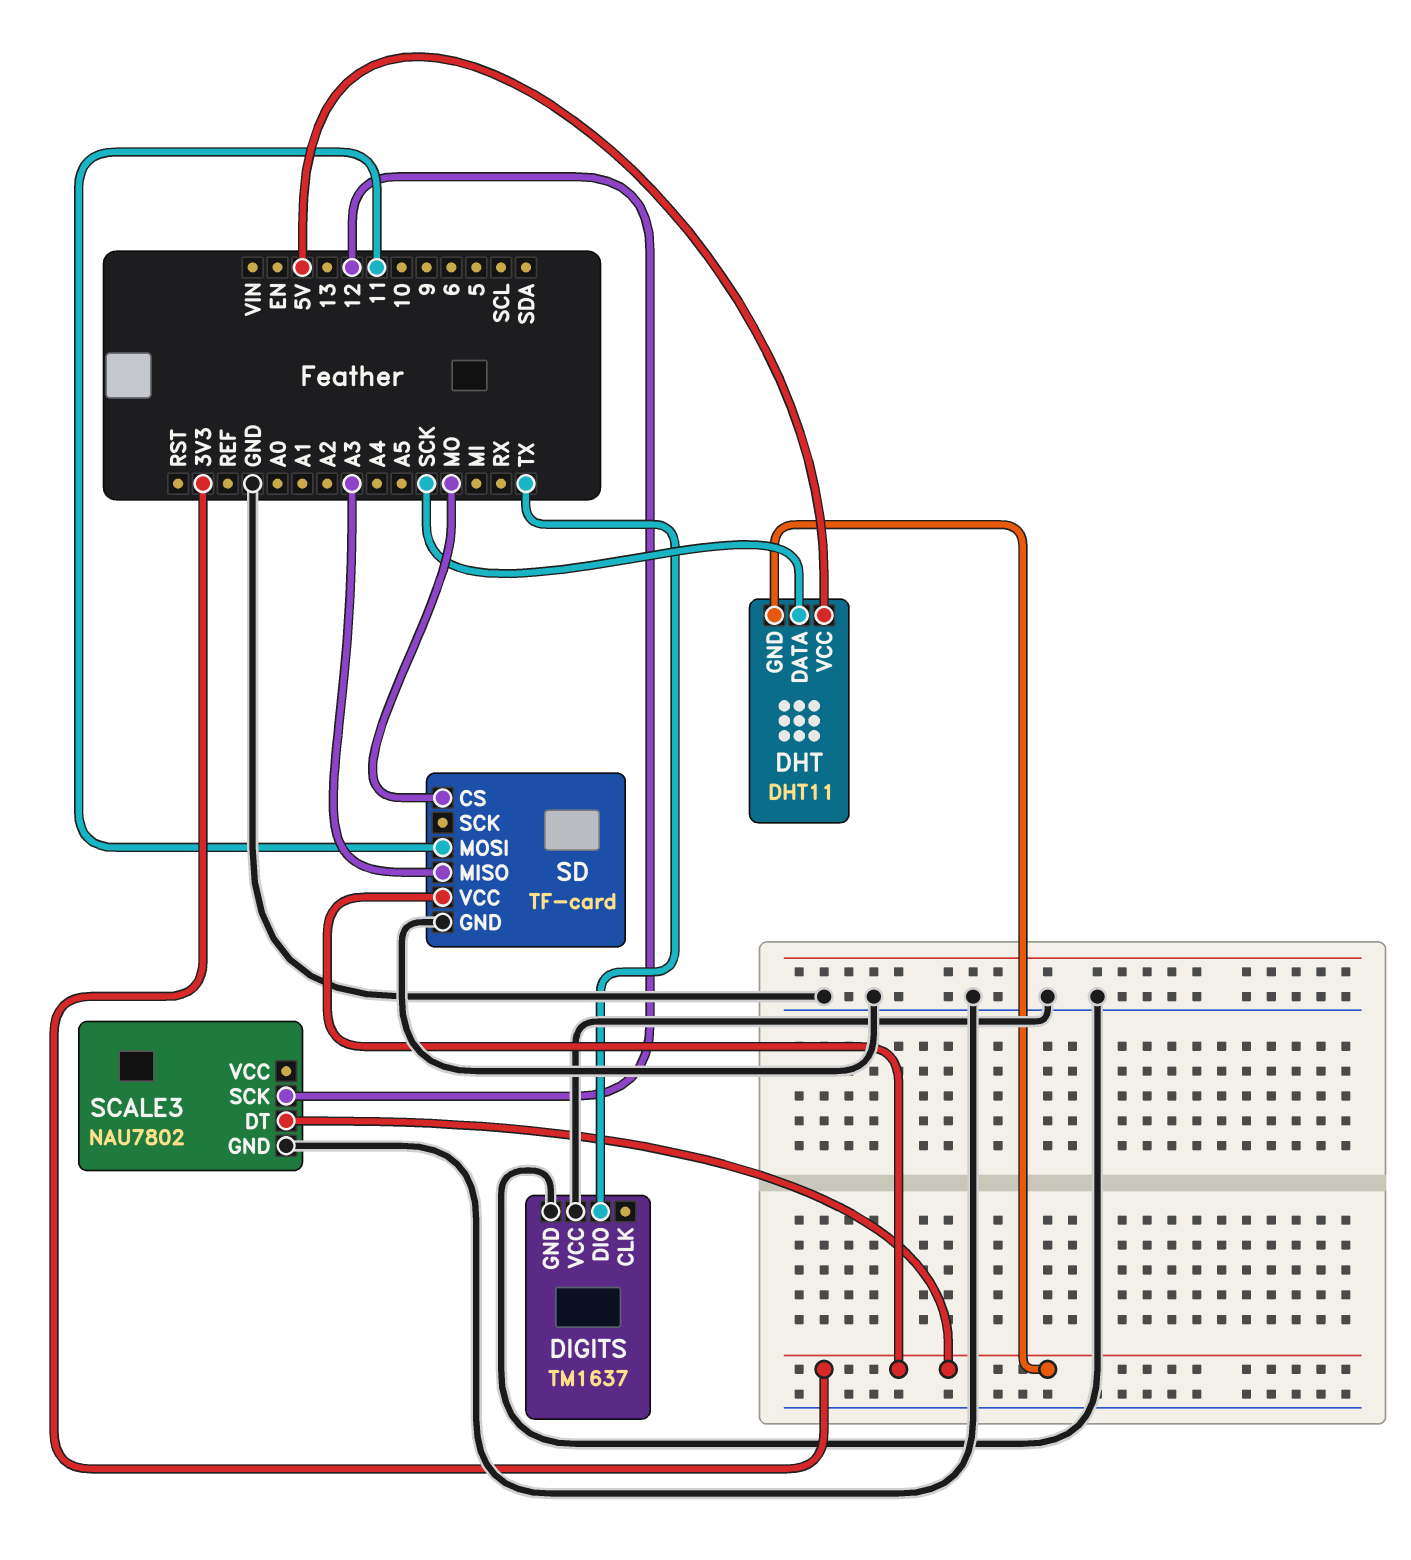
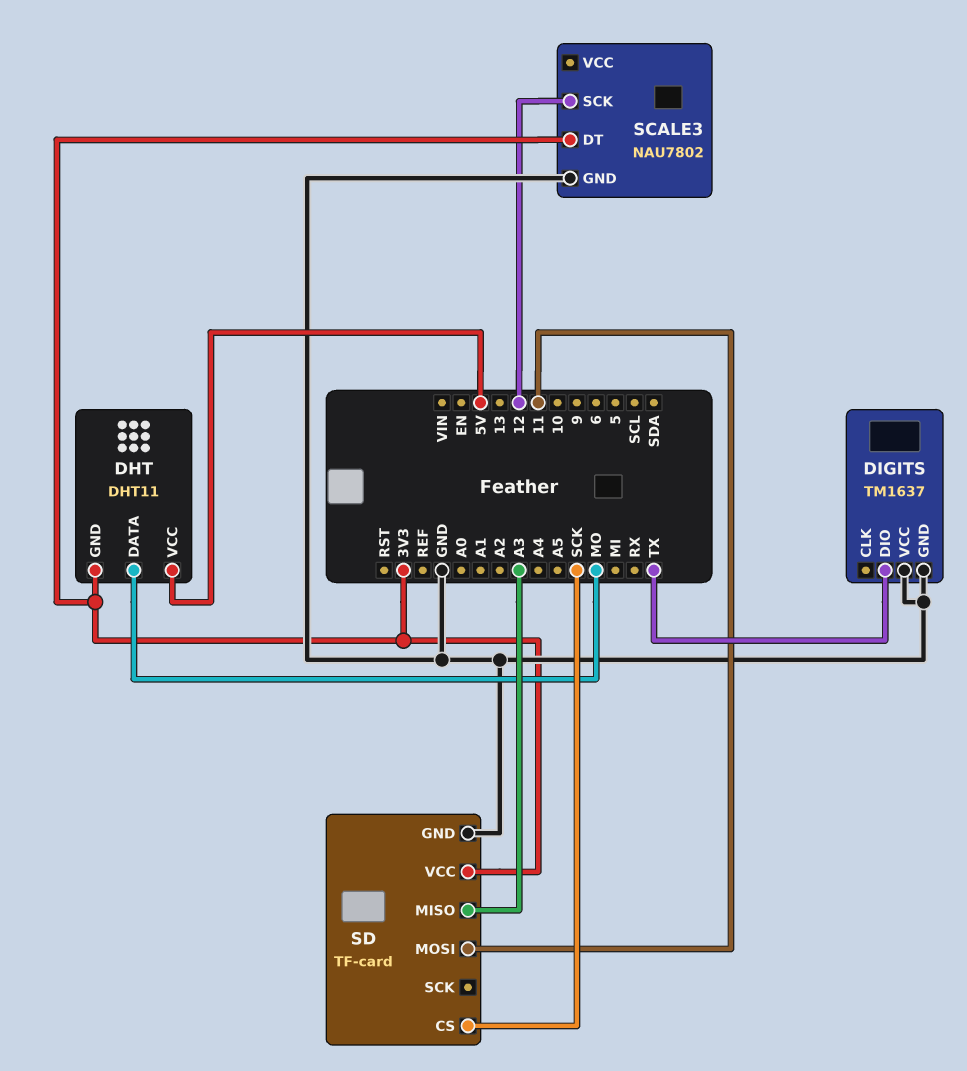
DHT pin DATA: SCK -> MO
SD pin CS: MO -> SCK

